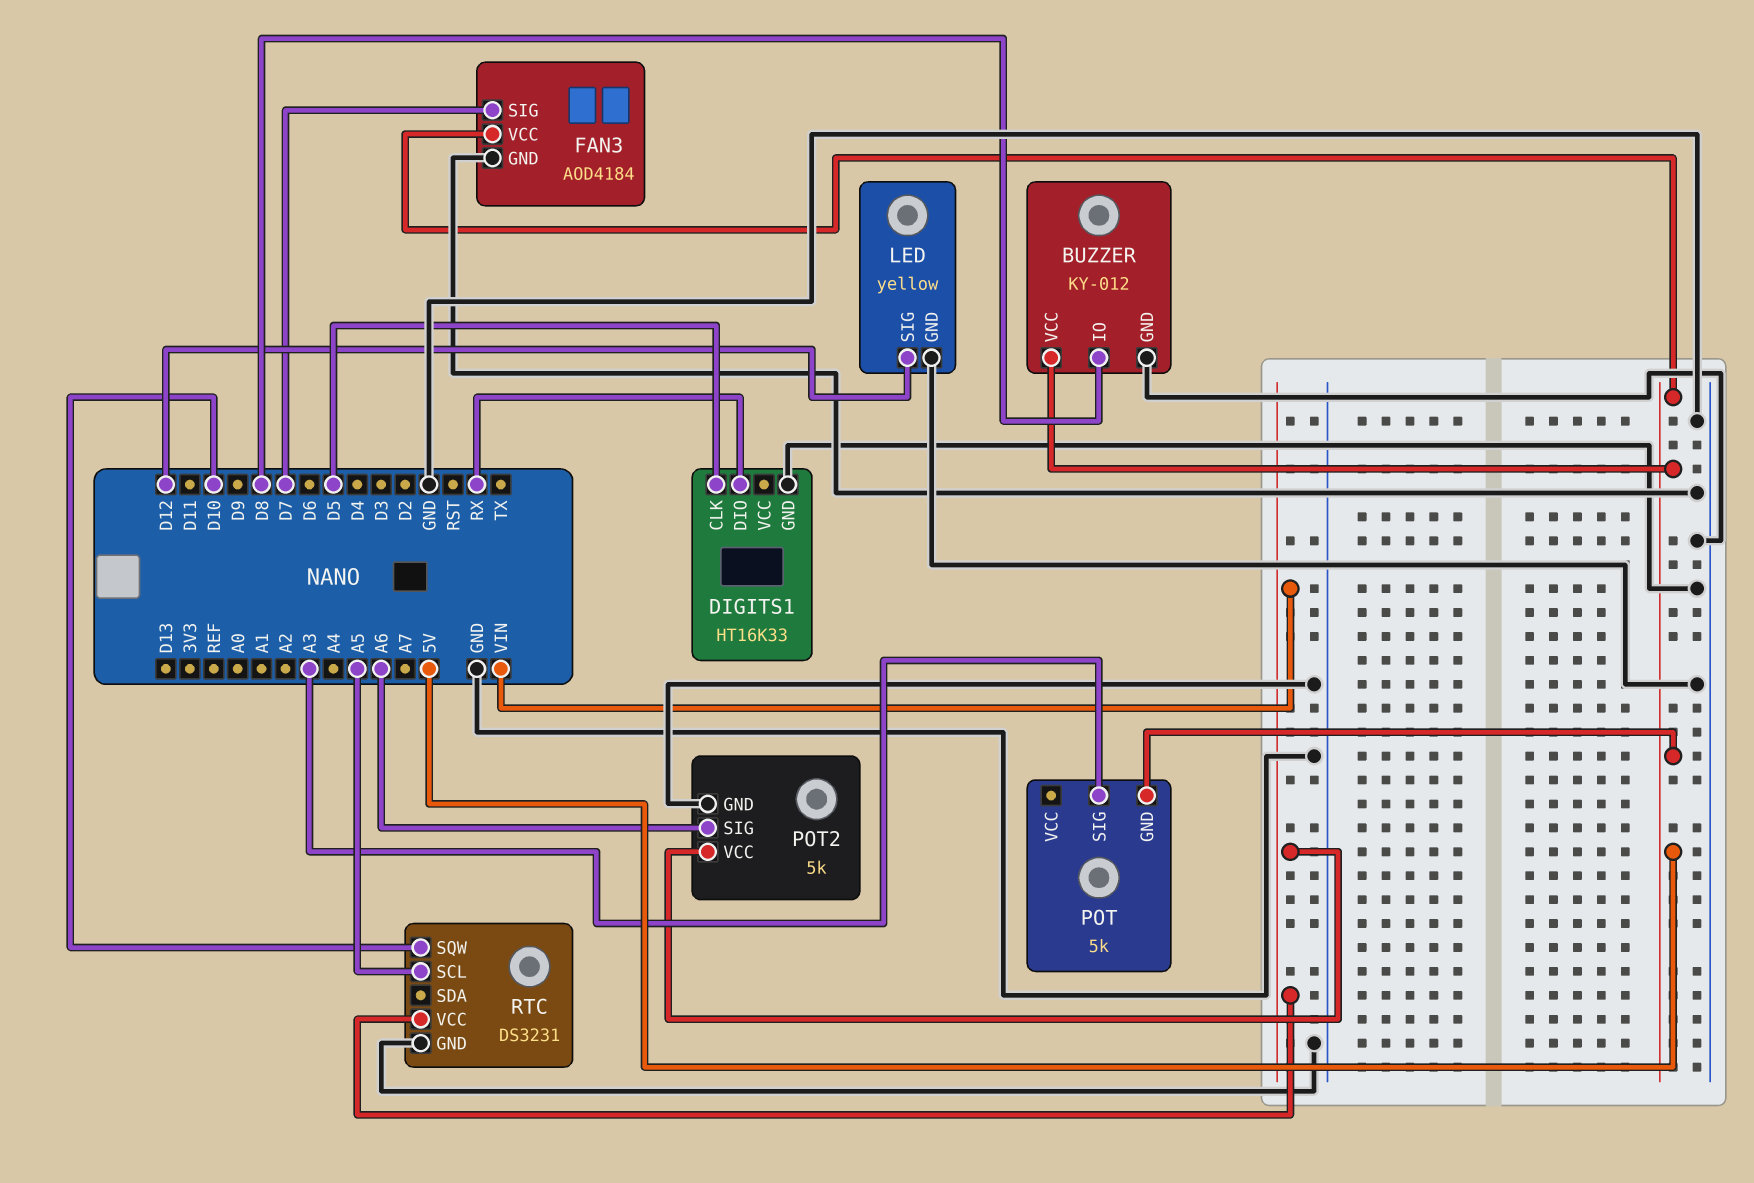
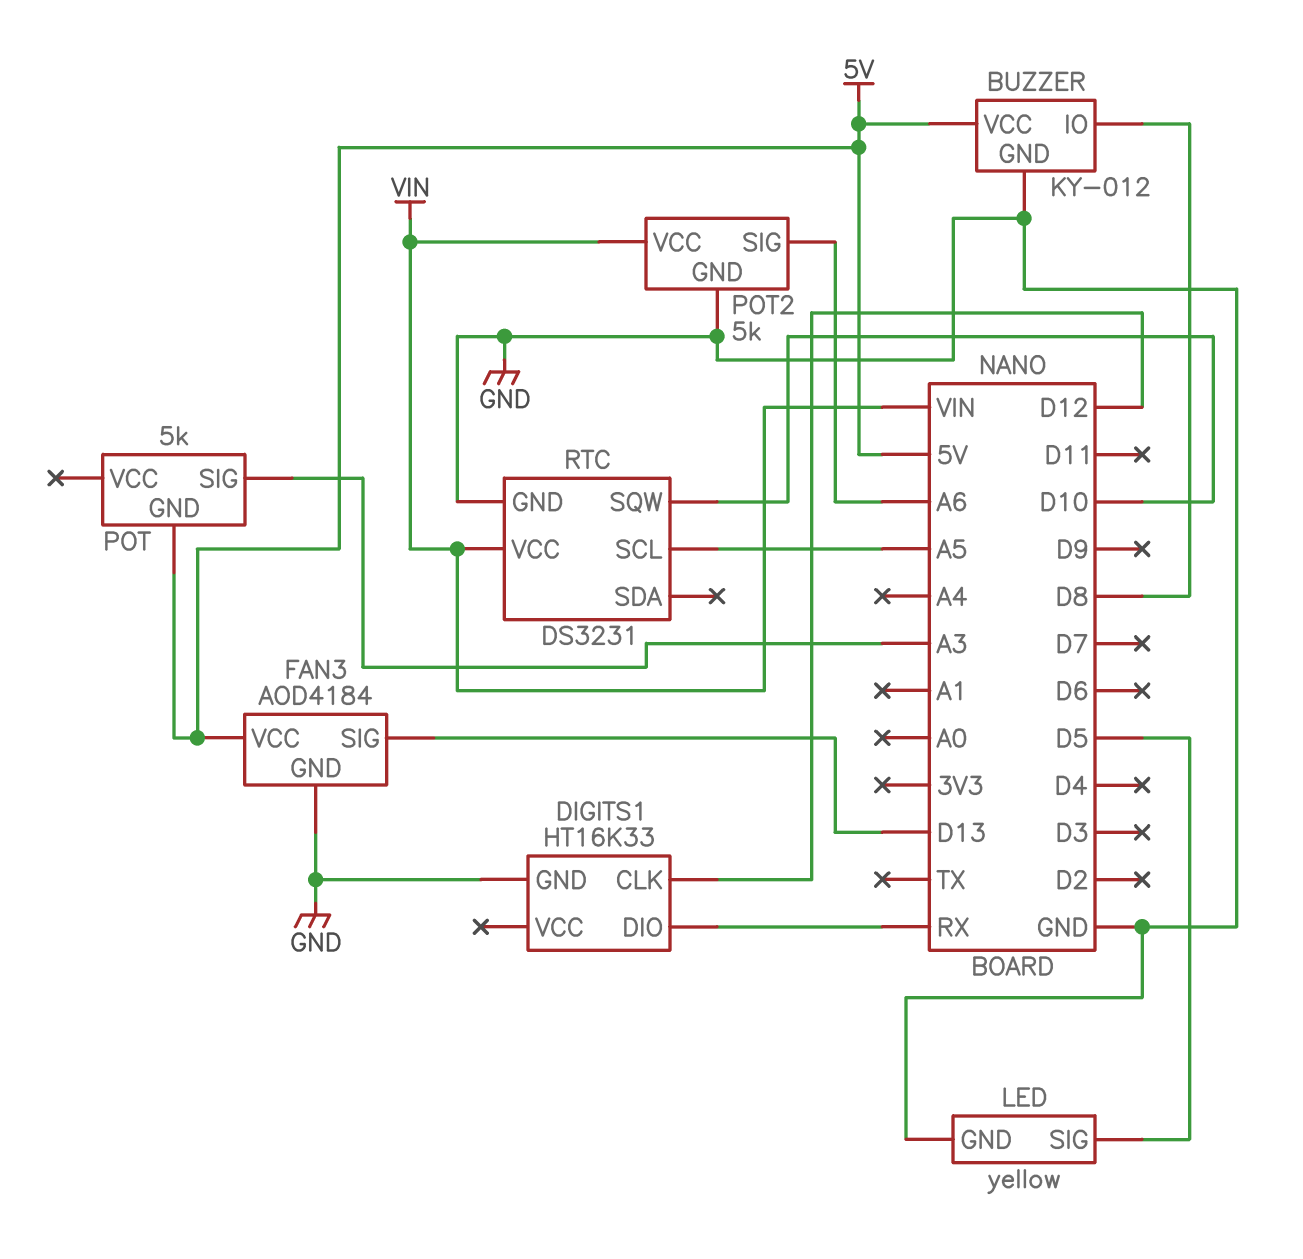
DIGITS1 pin CLK: D5 -> D12
FAN3 pin SIG: D7 -> D13
LED pin SIG: D12 -> D5

